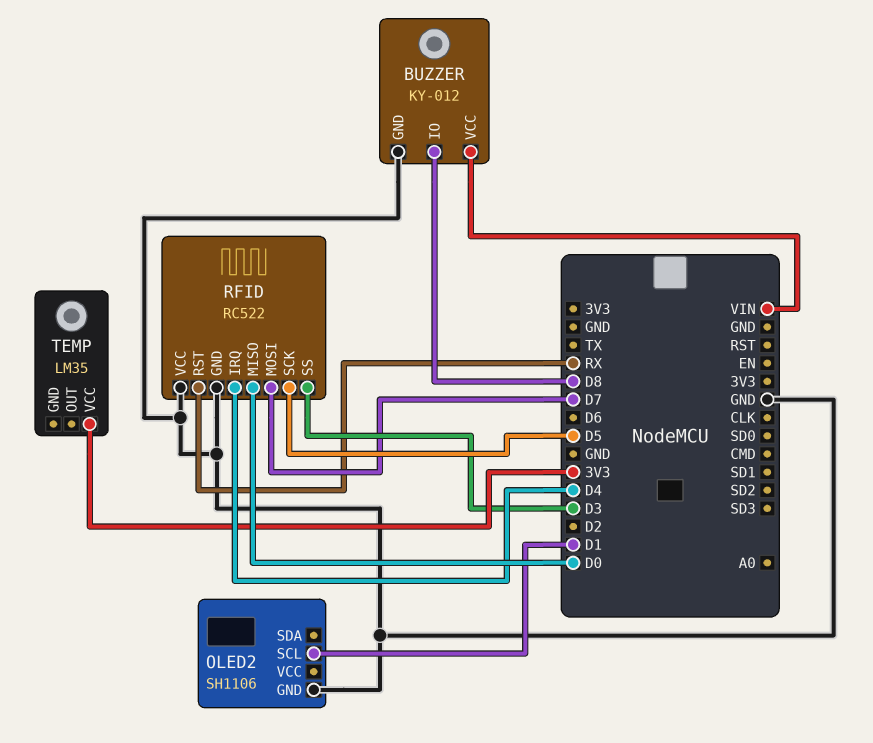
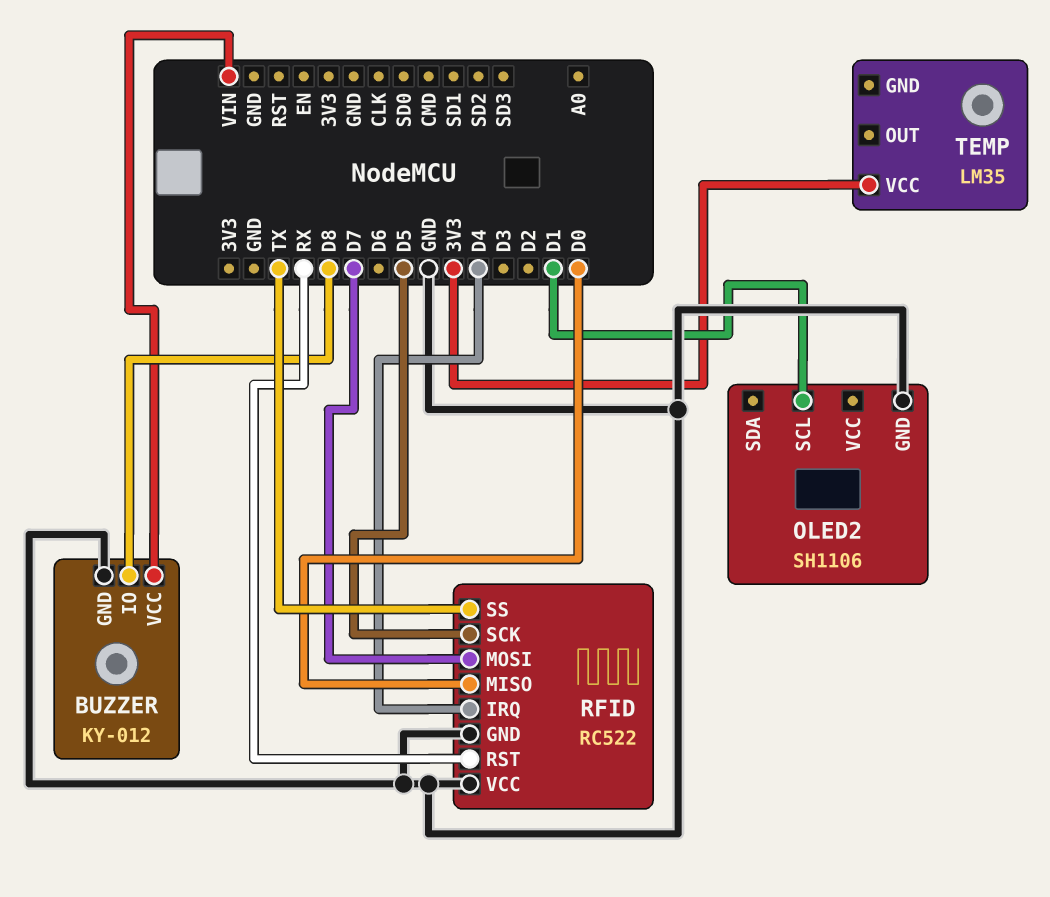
RFID pin SS: D3 -> TX

